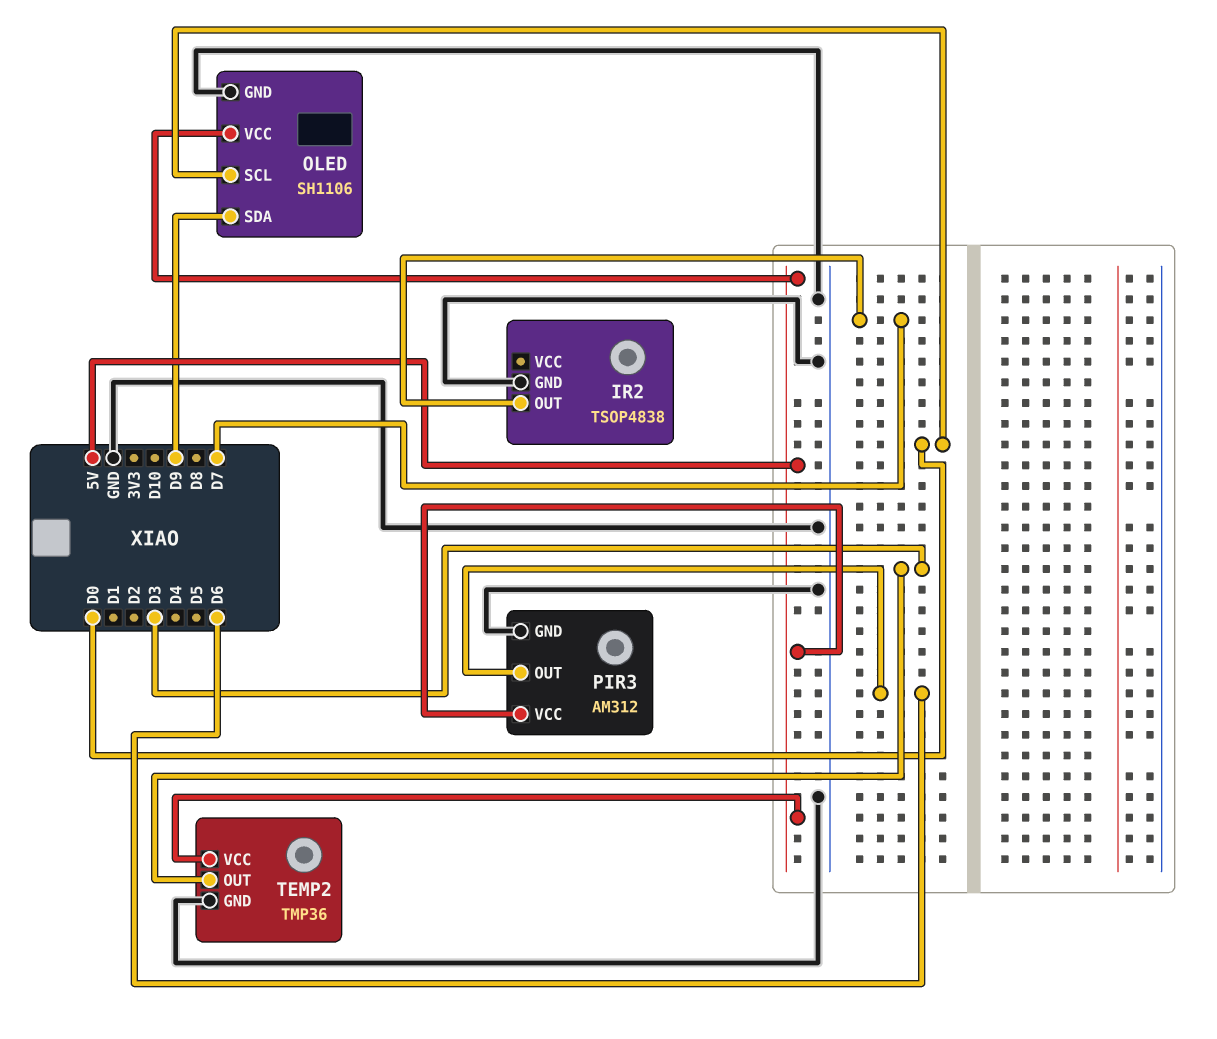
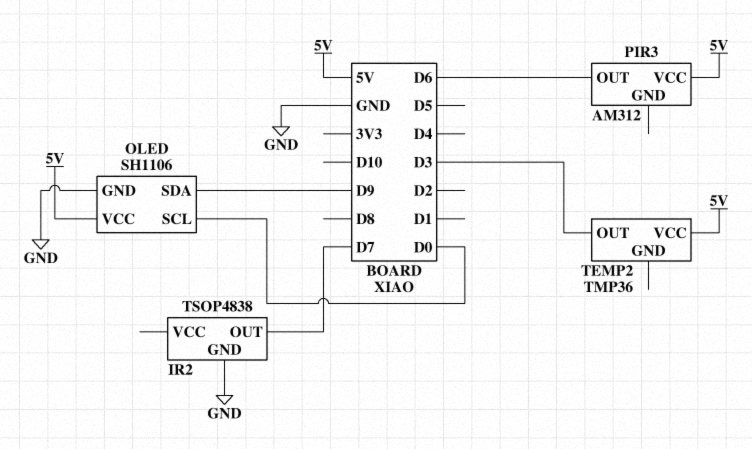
PIR3 pin GND: GND -> none
TEMP2 pin GND: GND -> none

